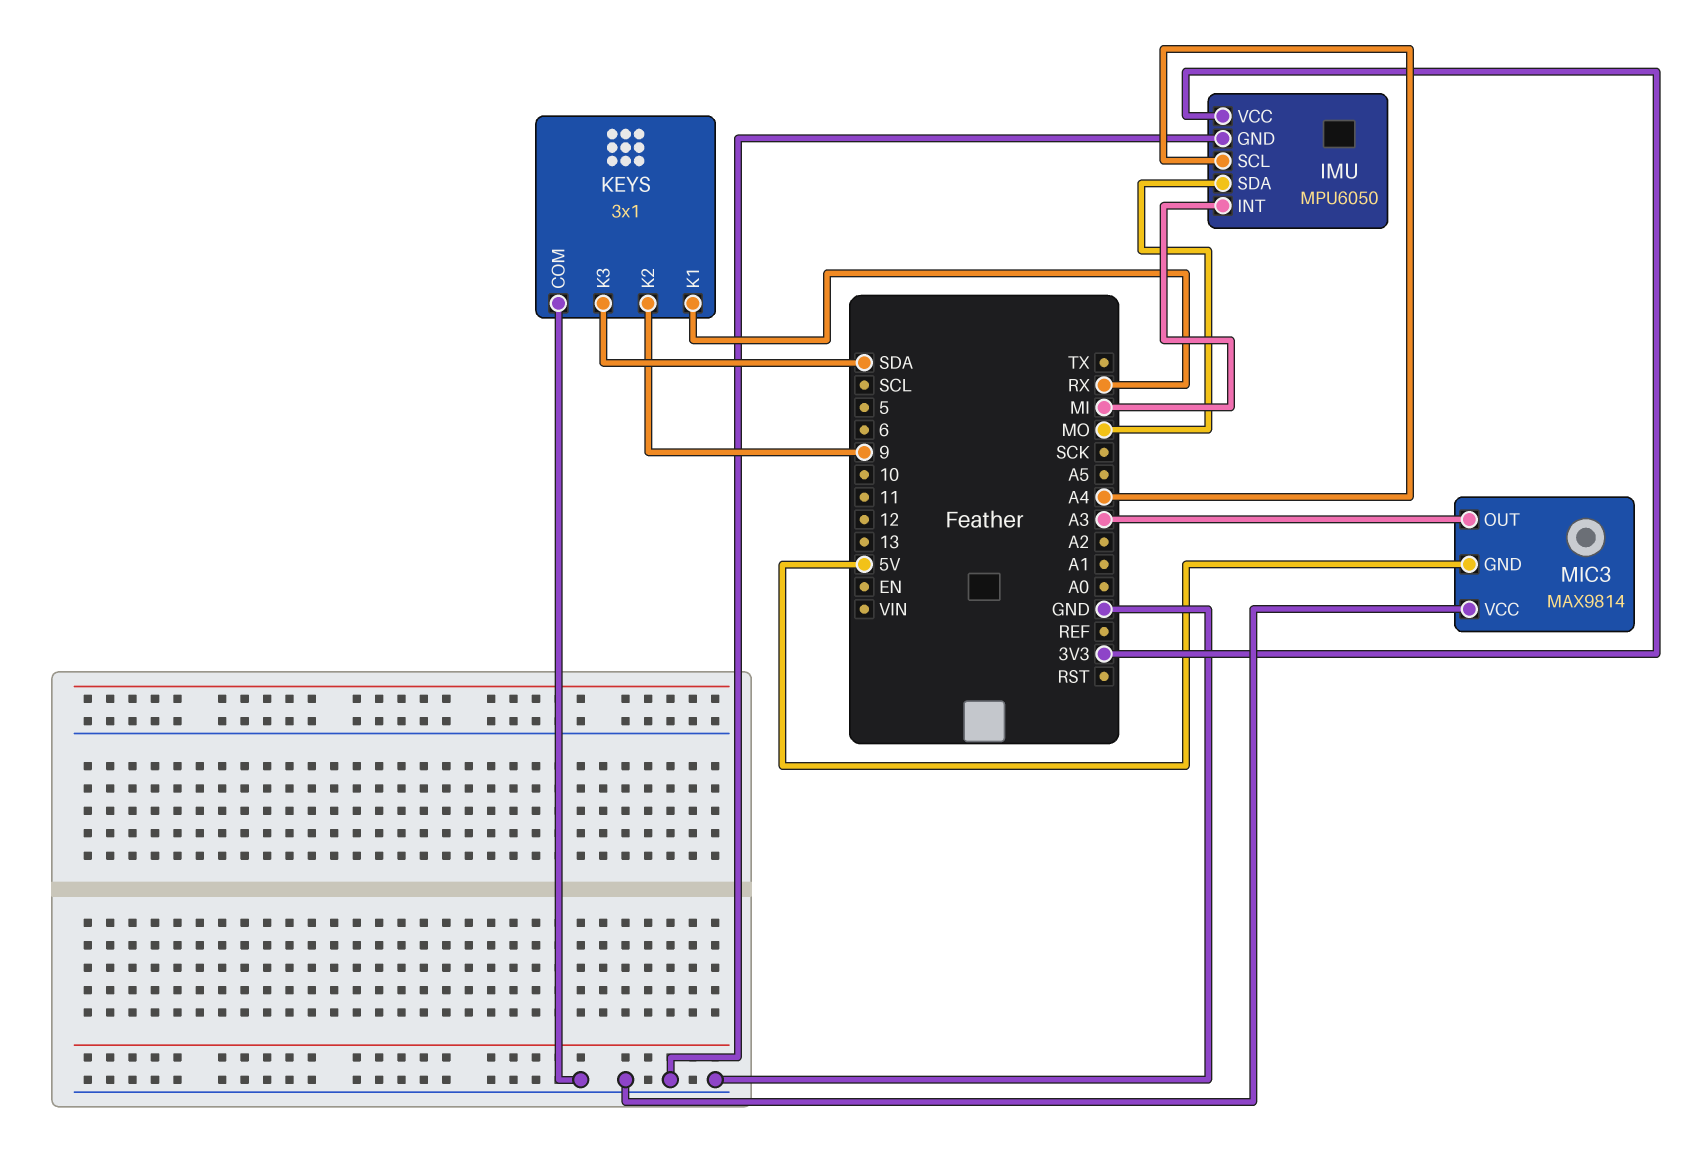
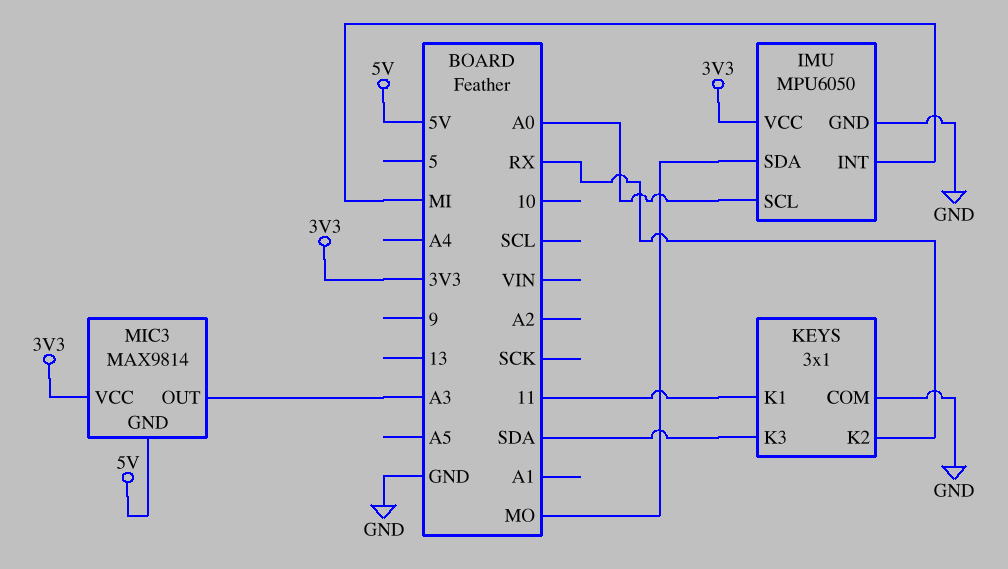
IMU pin SCL: A4 -> A0
KEYS pin K1: RX -> 11
KEYS pin K2: 9 -> RX
MIC3 pin VCC: GND -> 3V3

